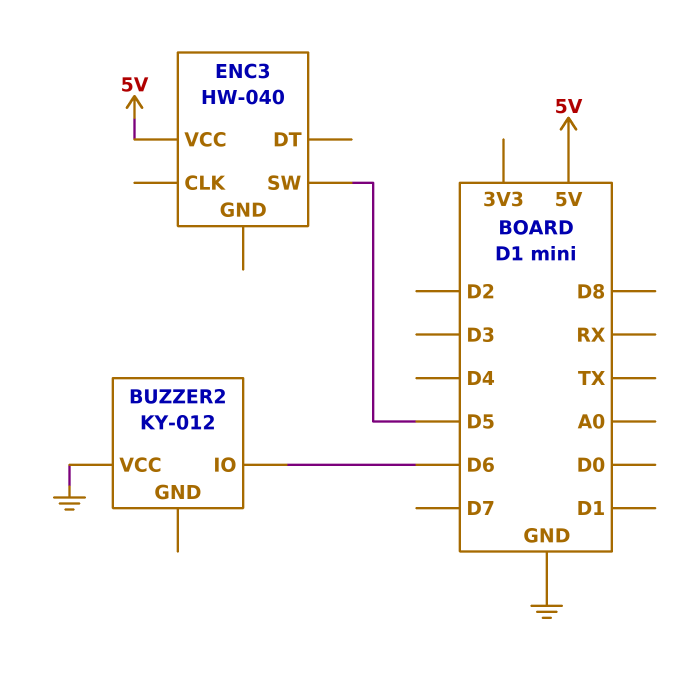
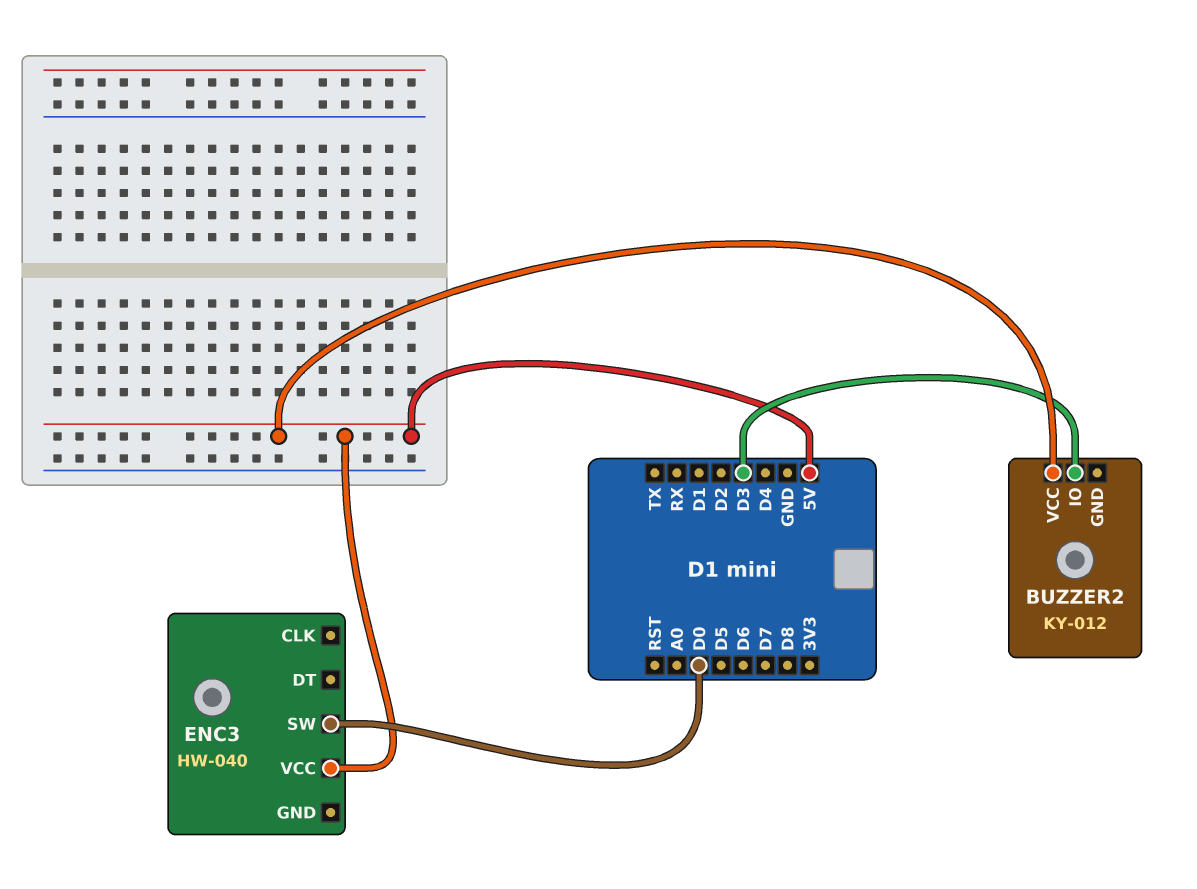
BUZZER2 pin IO: D6 -> D3
BUZZER2 pin VCC: GND -> 5V
ENC3 pin SW: D5 -> D0

